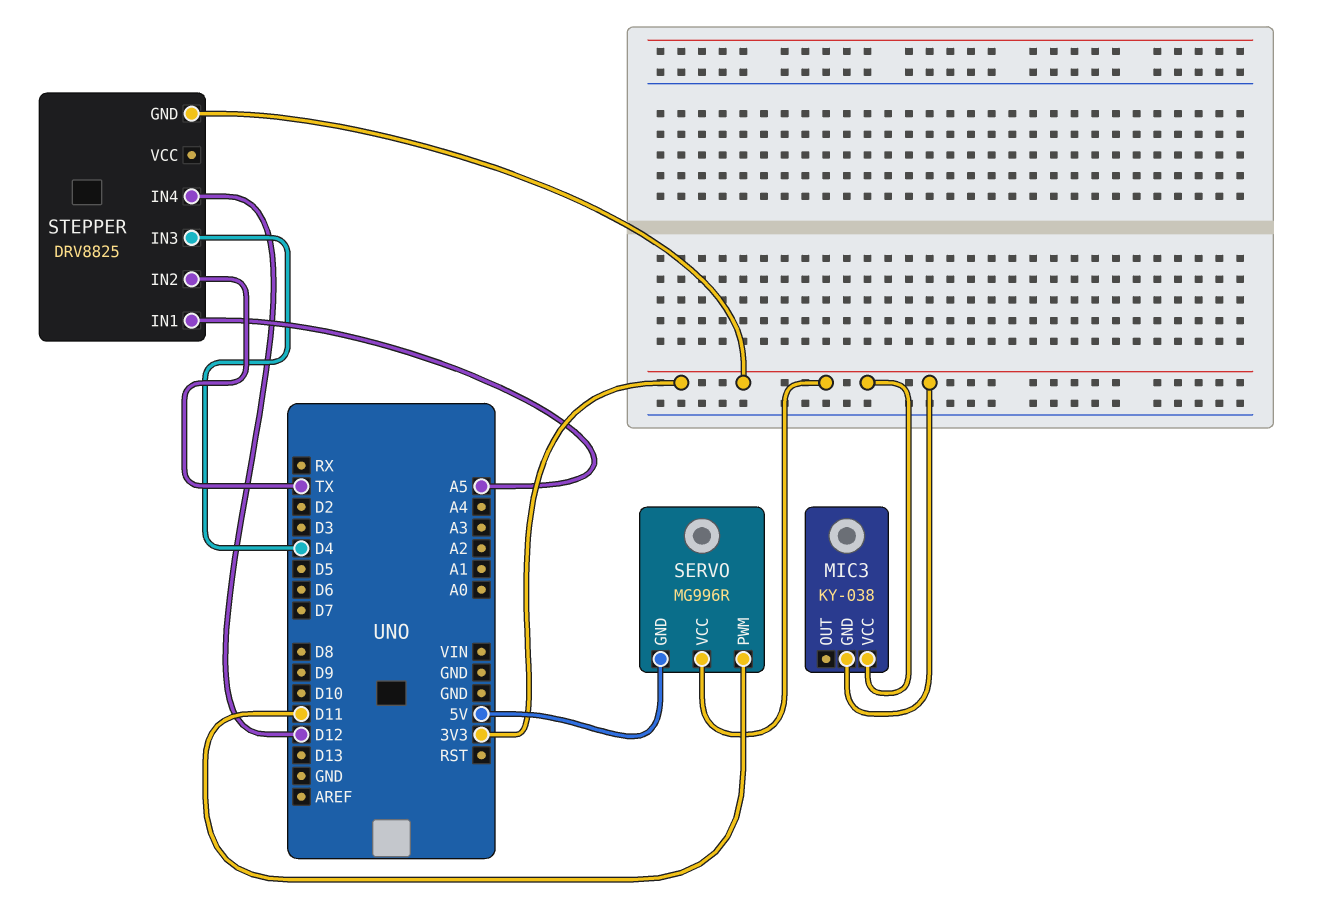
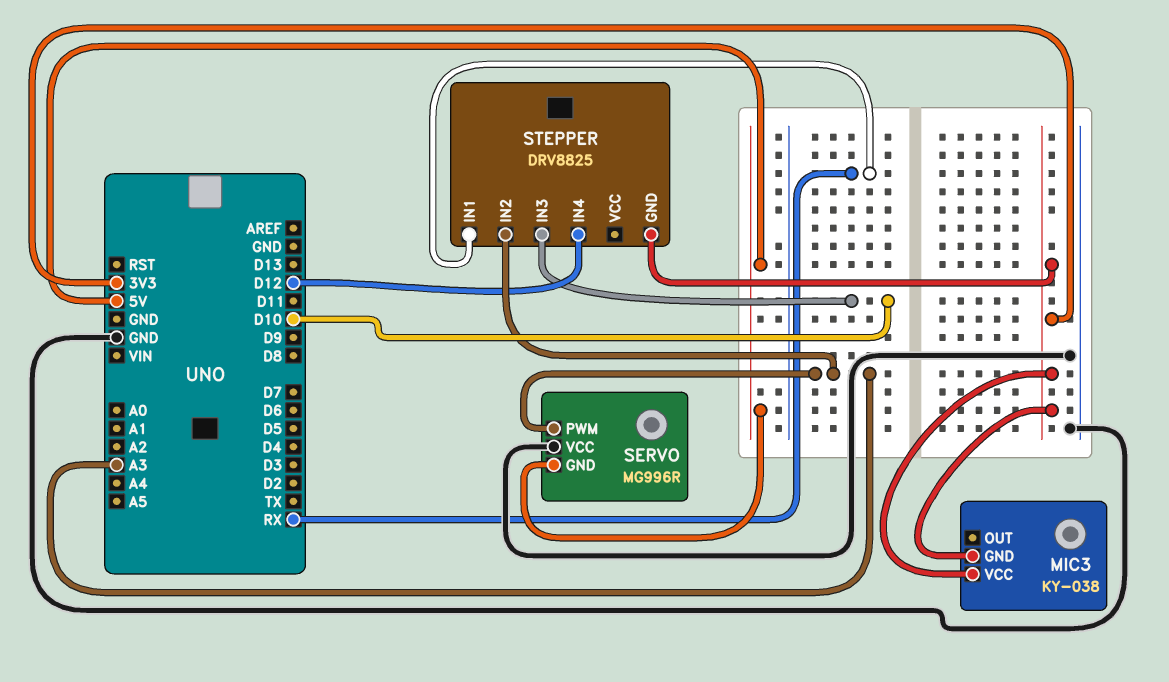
SERVO pin PWM: D11 -> A3
SERVO pin VCC: 3V3 -> GND
STEPPER pin IN1: A5 -> RX
STEPPER pin IN2: TX -> A3
STEPPER pin IN3: D4 -> D10

